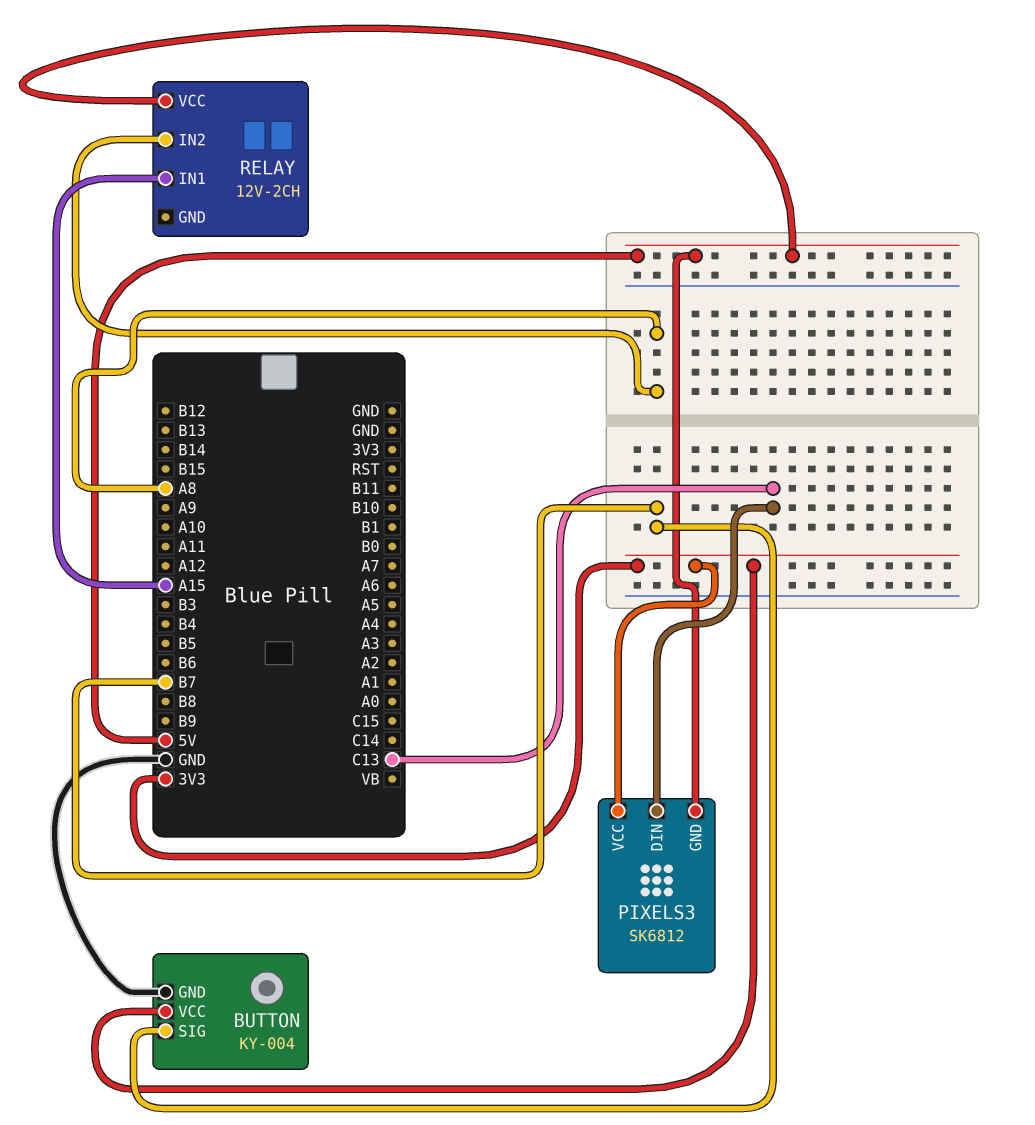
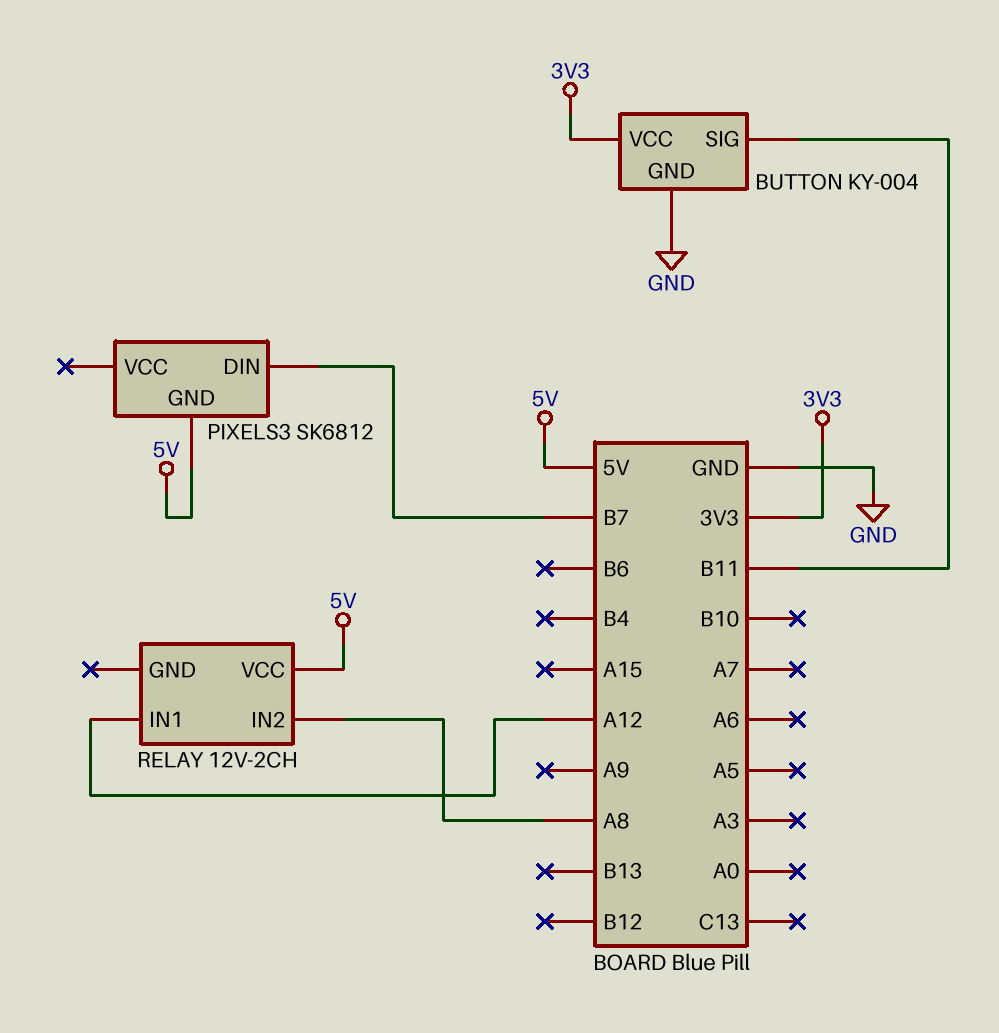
BUTTON pin SIG: B7 -> B11
PIXELS3 pin DIN: C13 -> B7
PIXELS3 pin VCC: 3V3 -> none
RELAY pin IN1: A15 -> A12

